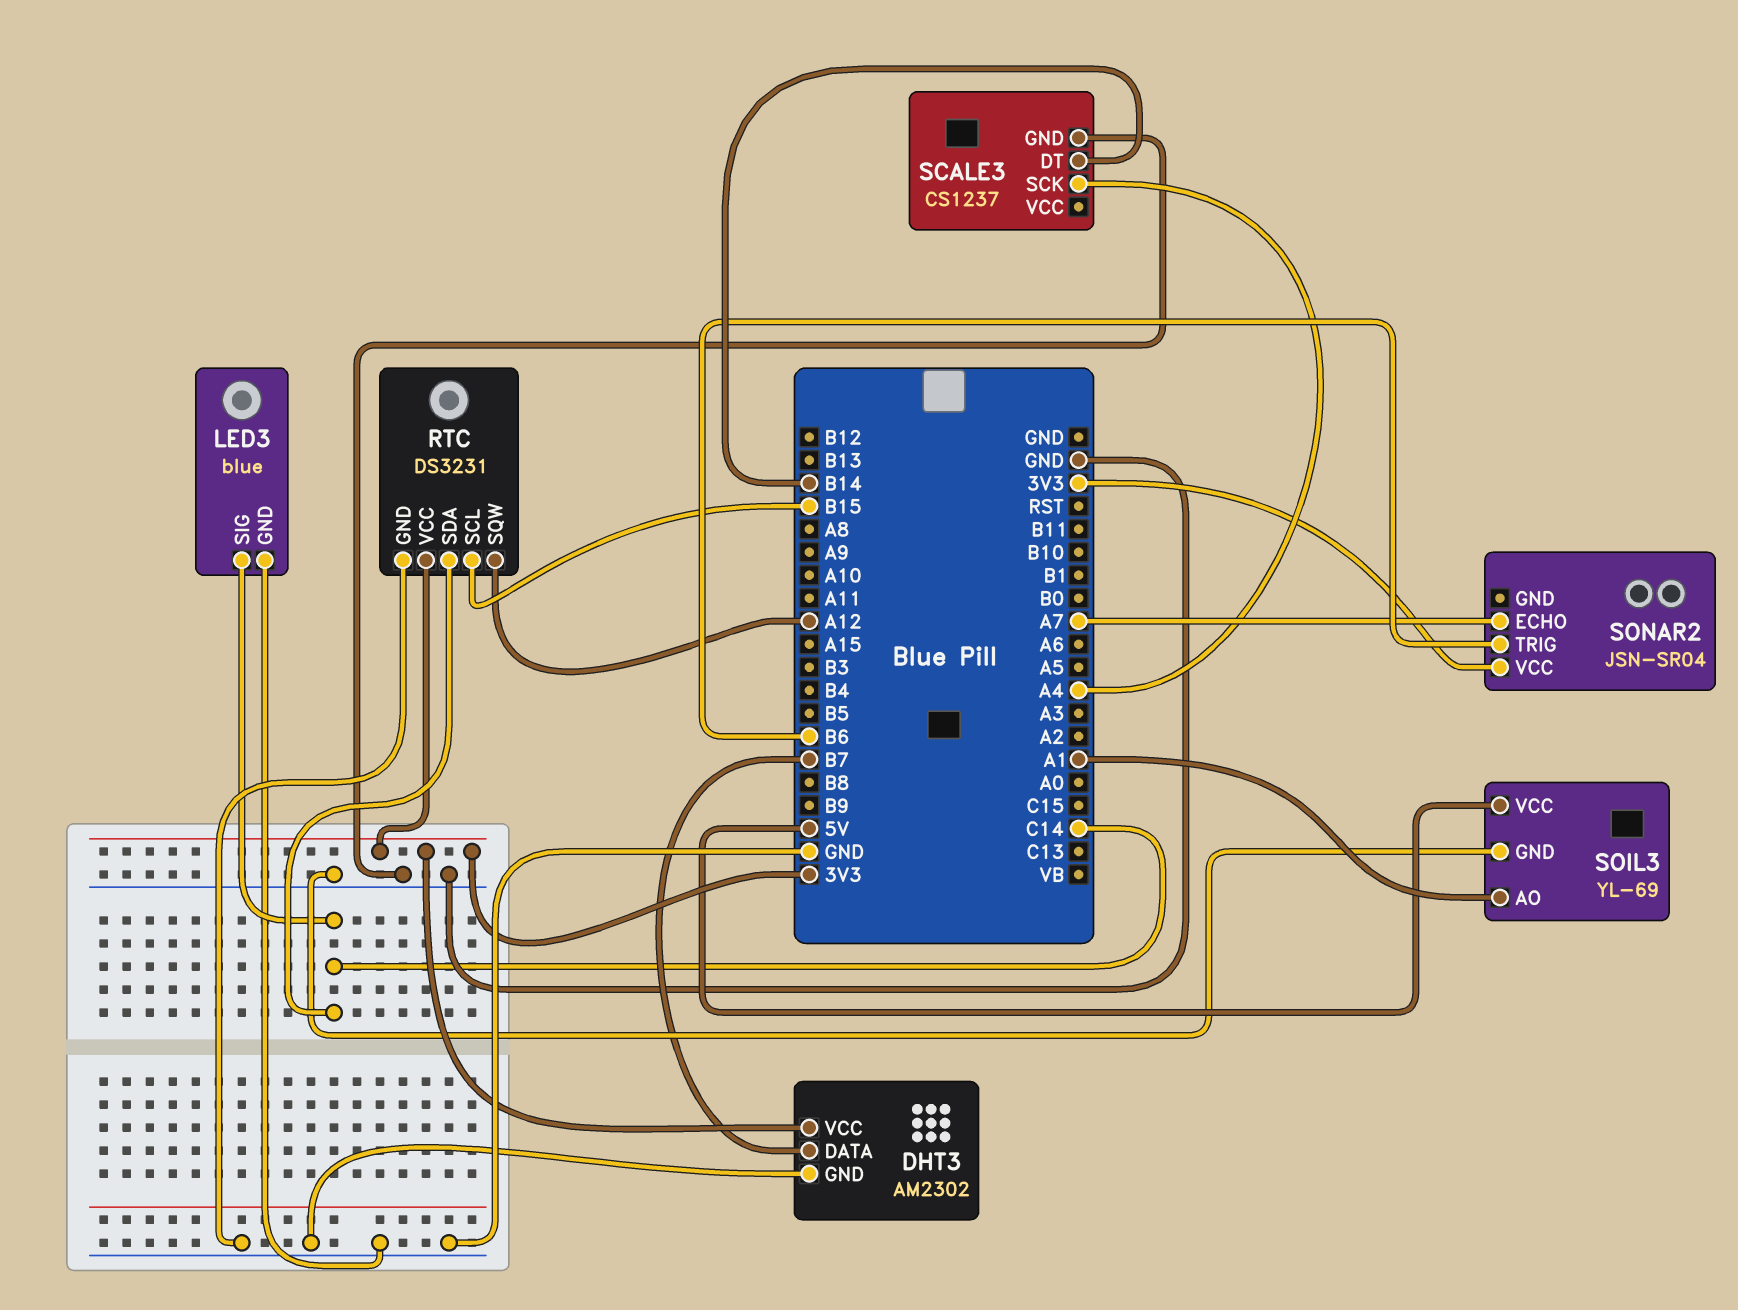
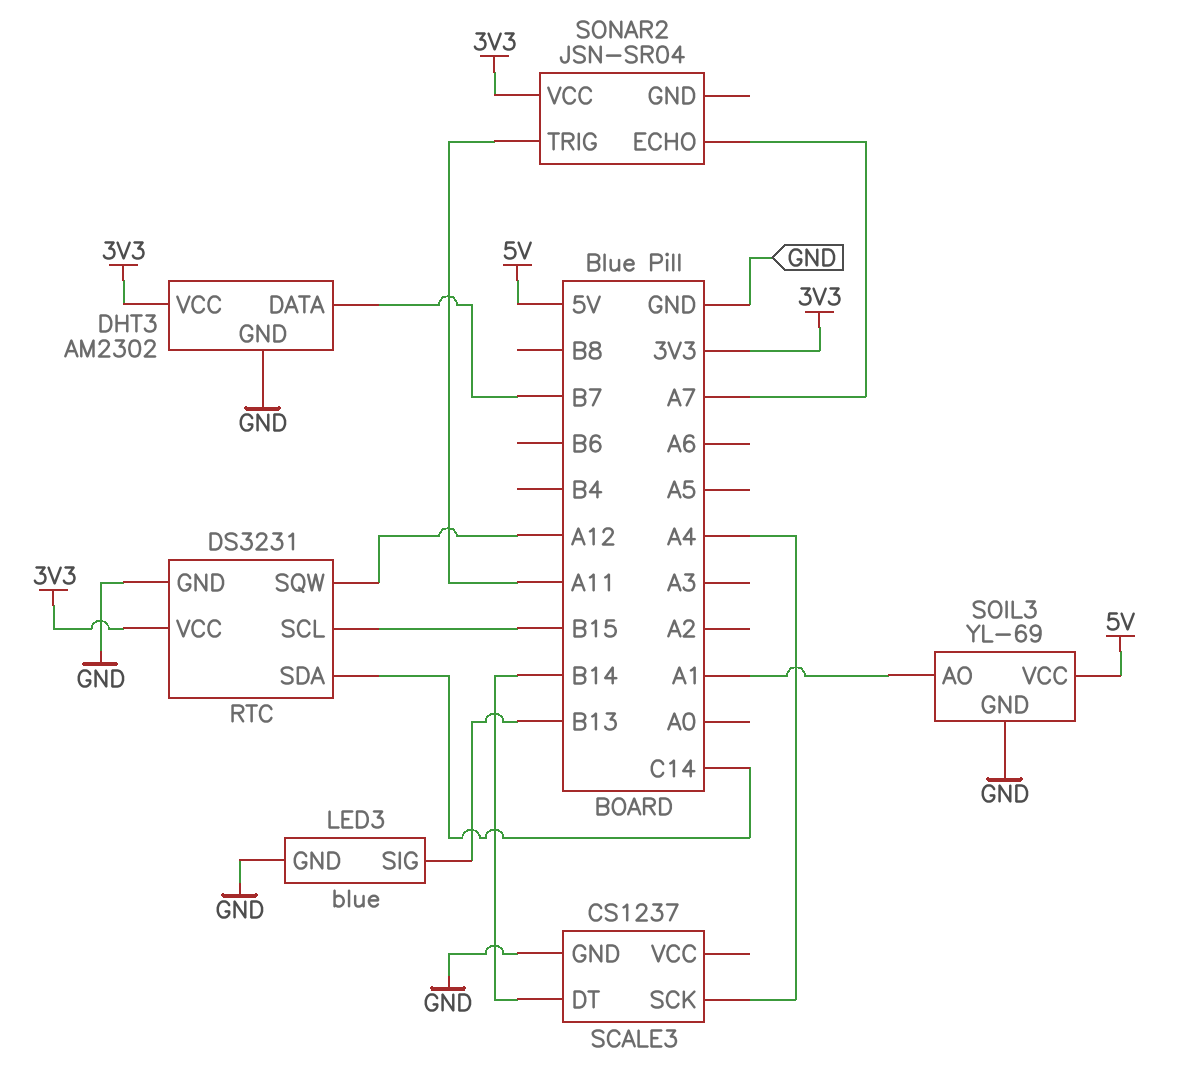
LED3 pin SIG: C14 -> B13
SONAR2 pin TRIG: B6 -> A11

